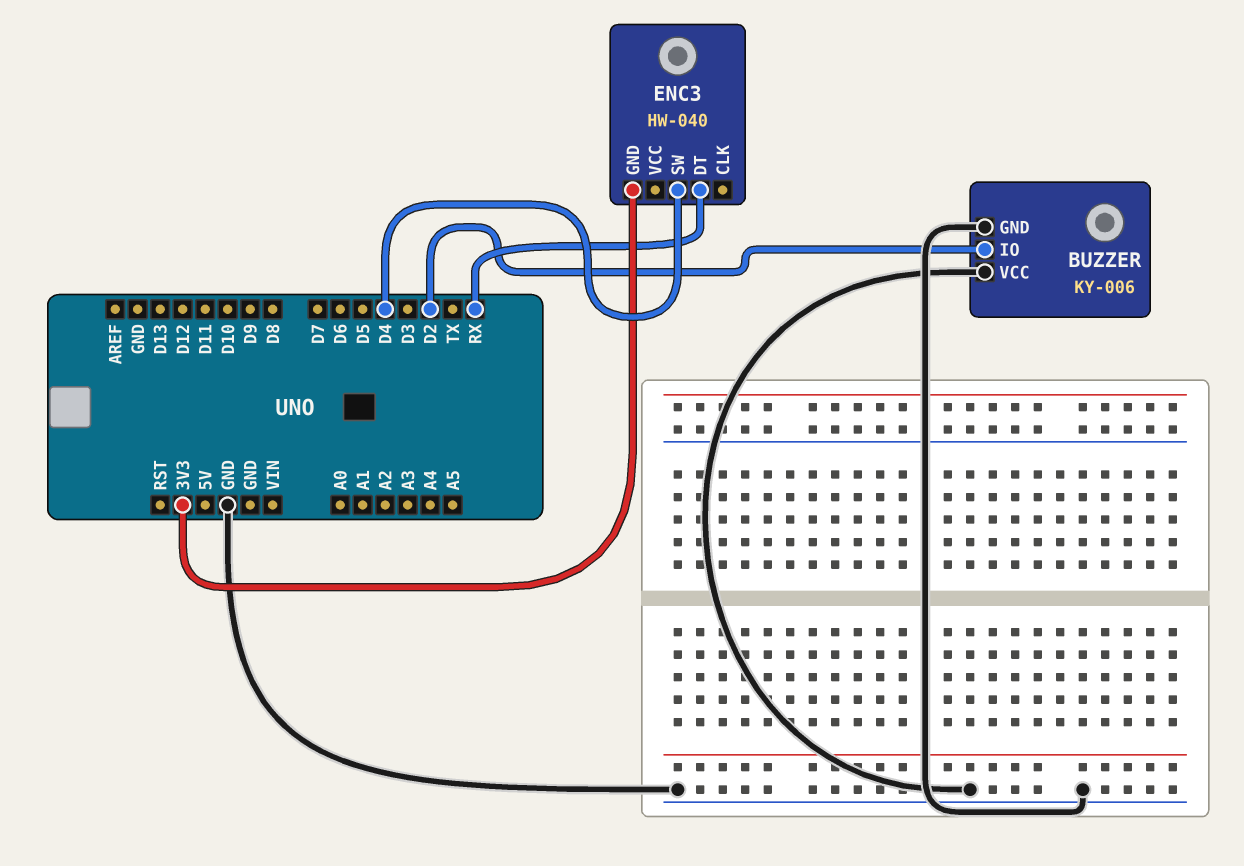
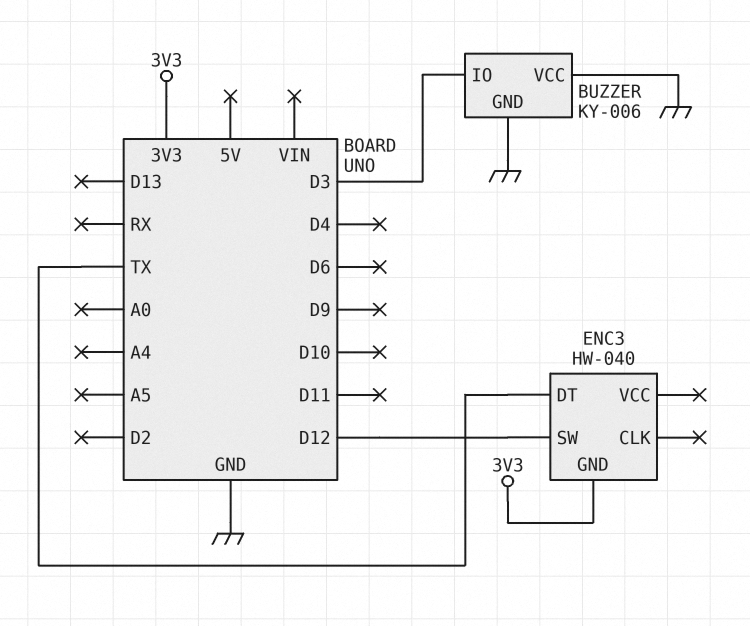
BUZZER pin IO: D2 -> D3
ENC3 pin DT: RX -> TX
ENC3 pin SW: D4 -> D12

